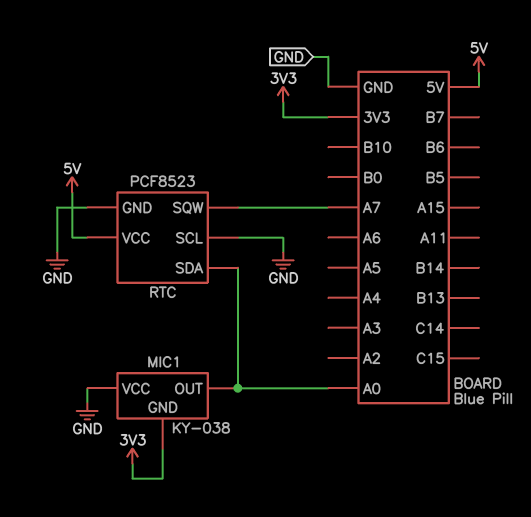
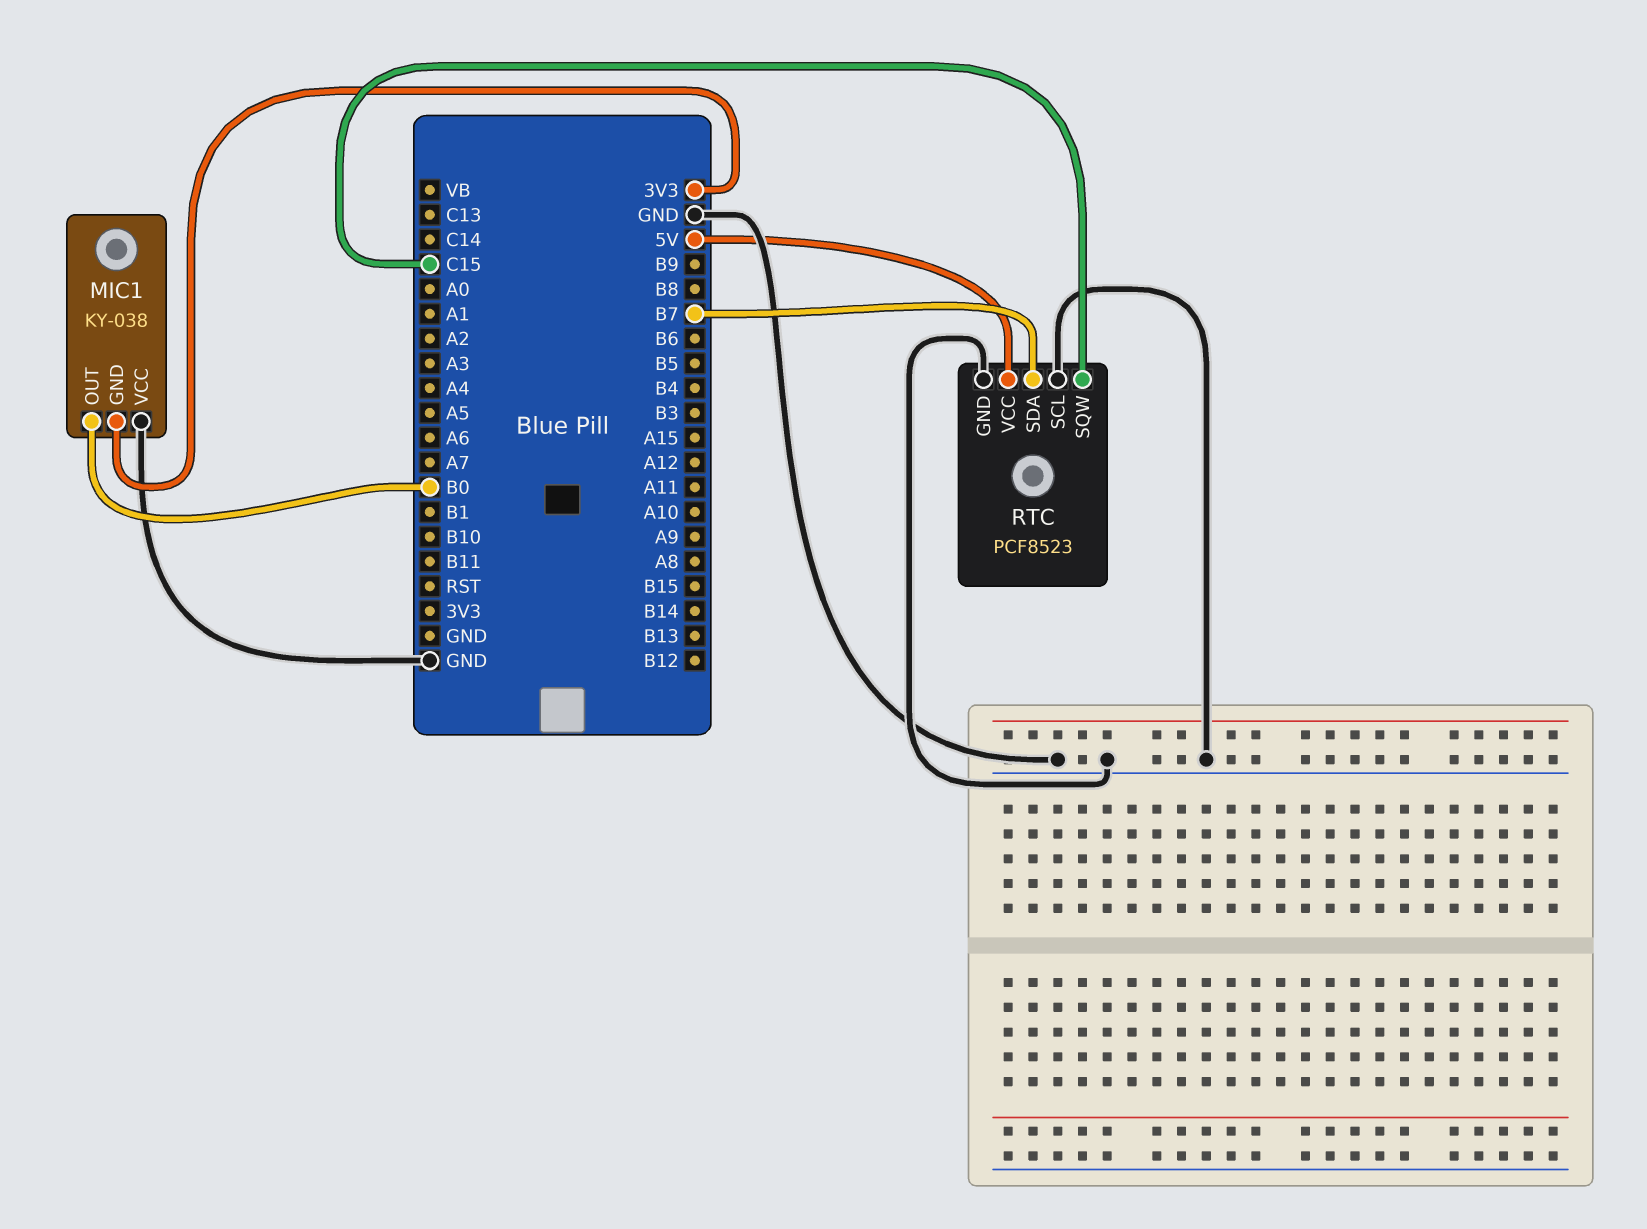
MIC1 pin OUT: A0 -> B0
RTC pin SDA: A0 -> B7
RTC pin SQW: A7 -> C15

